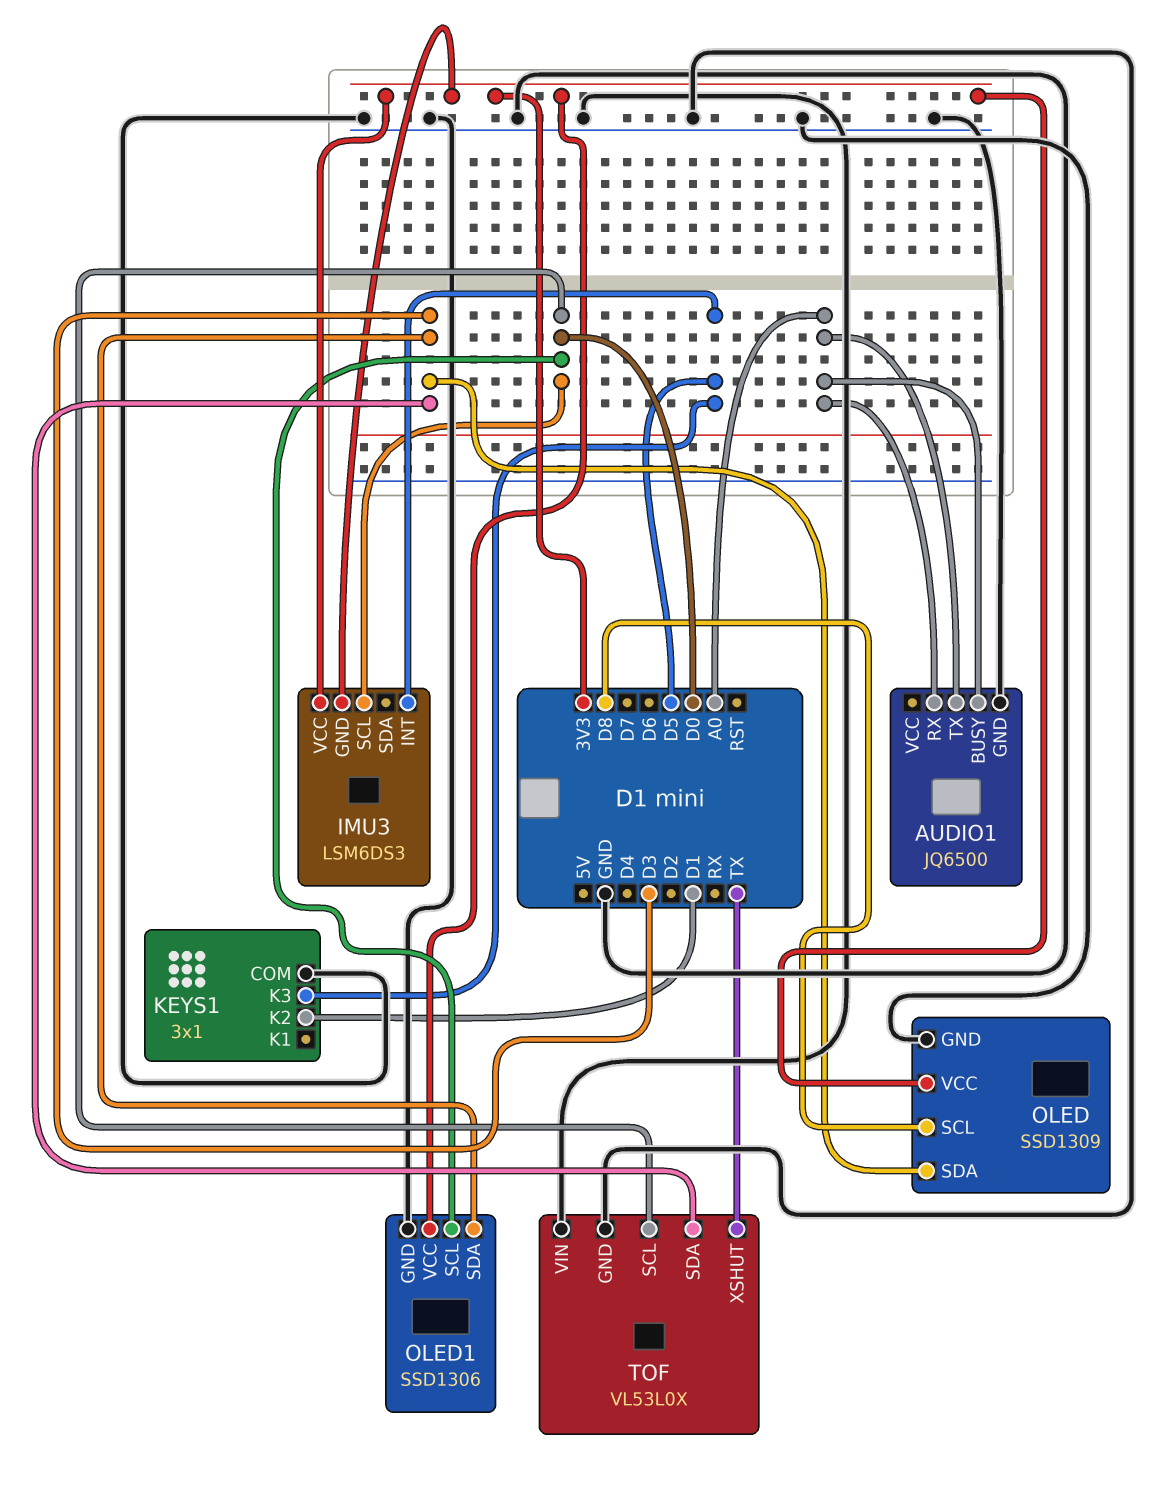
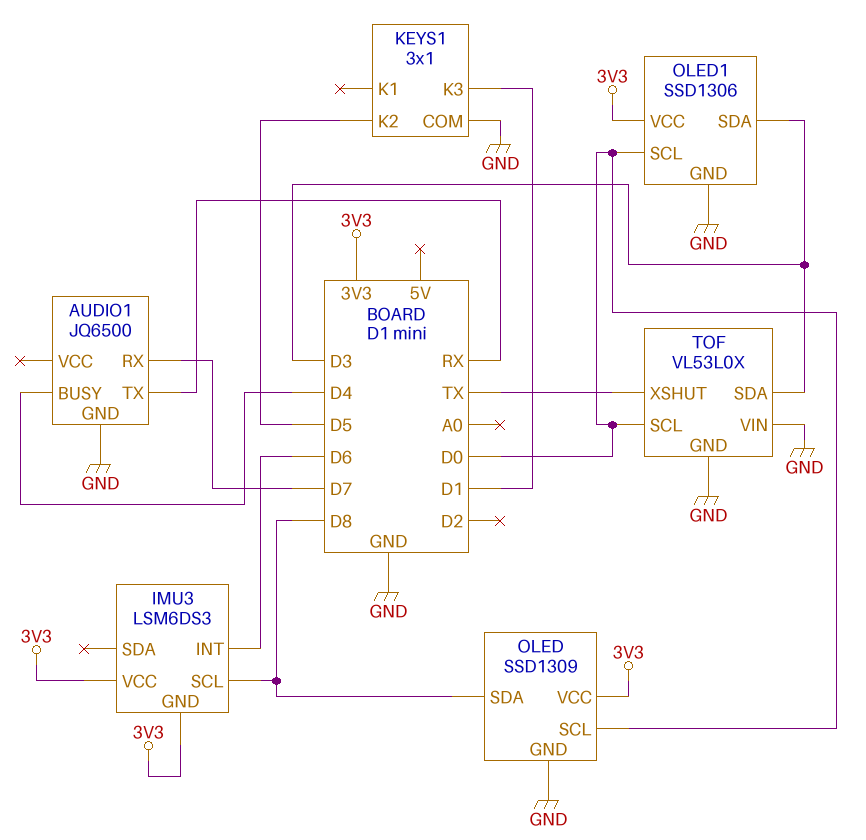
AUDIO1 pin BUSY: A0 -> D4
AUDIO1 pin RX: A0 -> D7
AUDIO1 pin TX: A0 -> RX
IMU3 pin INT: D5 -> D6
IMU3 pin SCL: D0 -> D8
KEYS1 pin K2: D1 -> D5
KEYS1 pin K3: D5 -> D1
OLED pin SCL: D8 -> D0
OLED pin SDA: D3 -> D8

